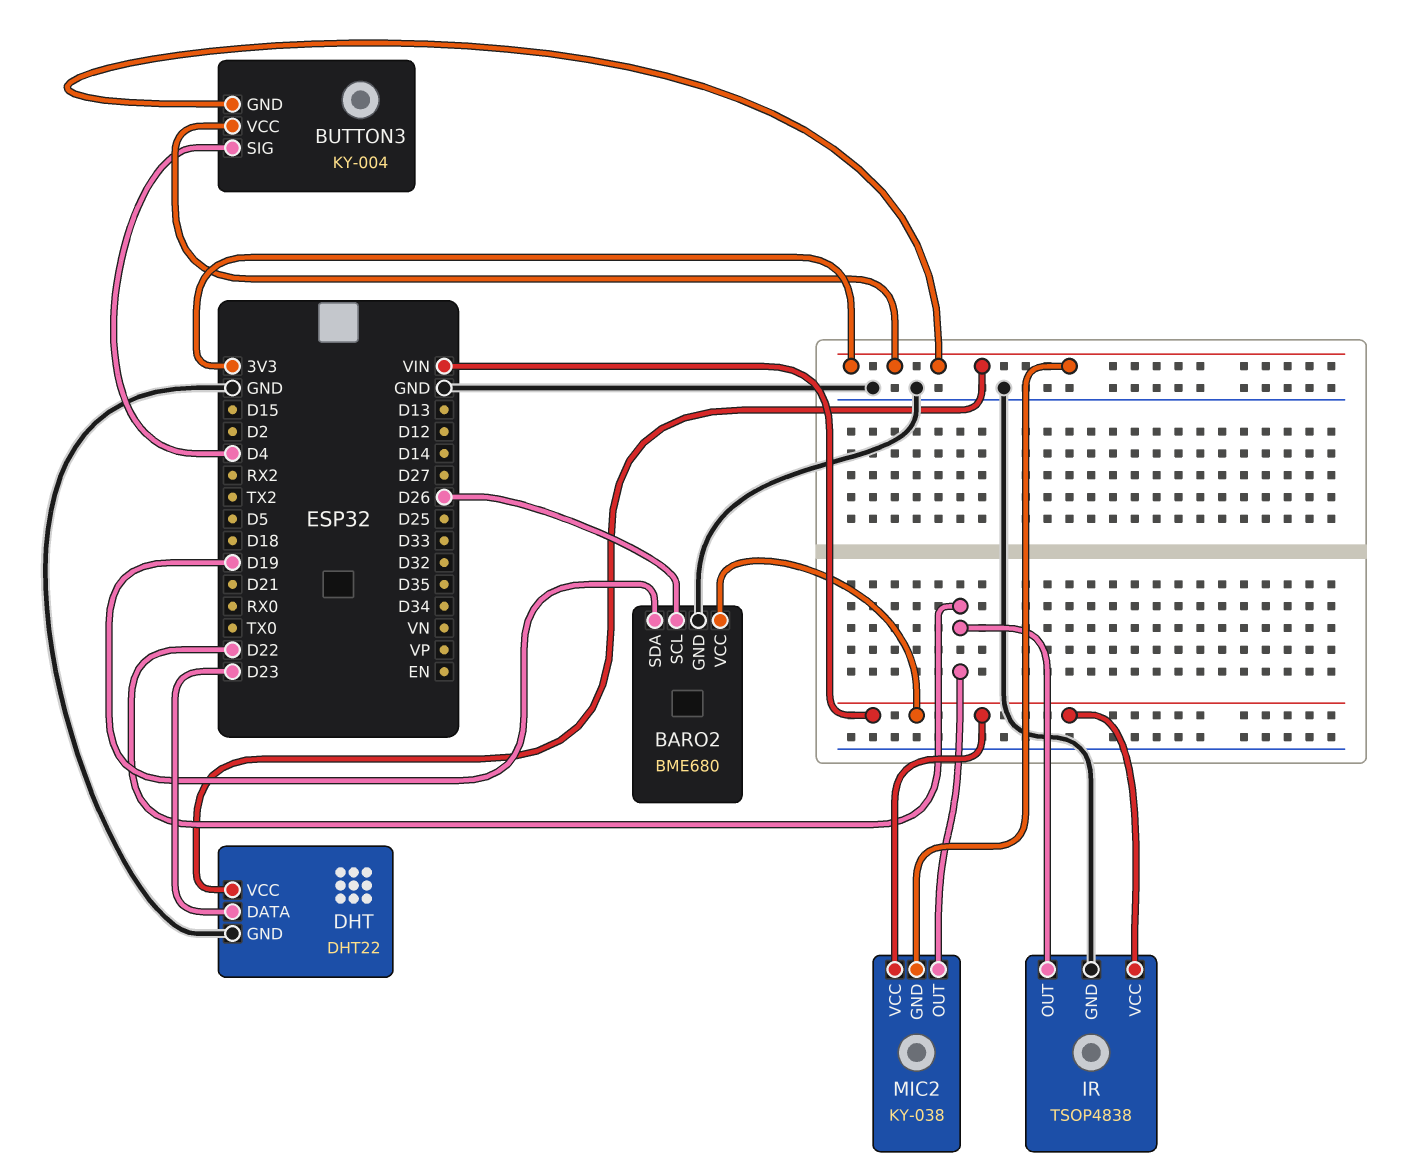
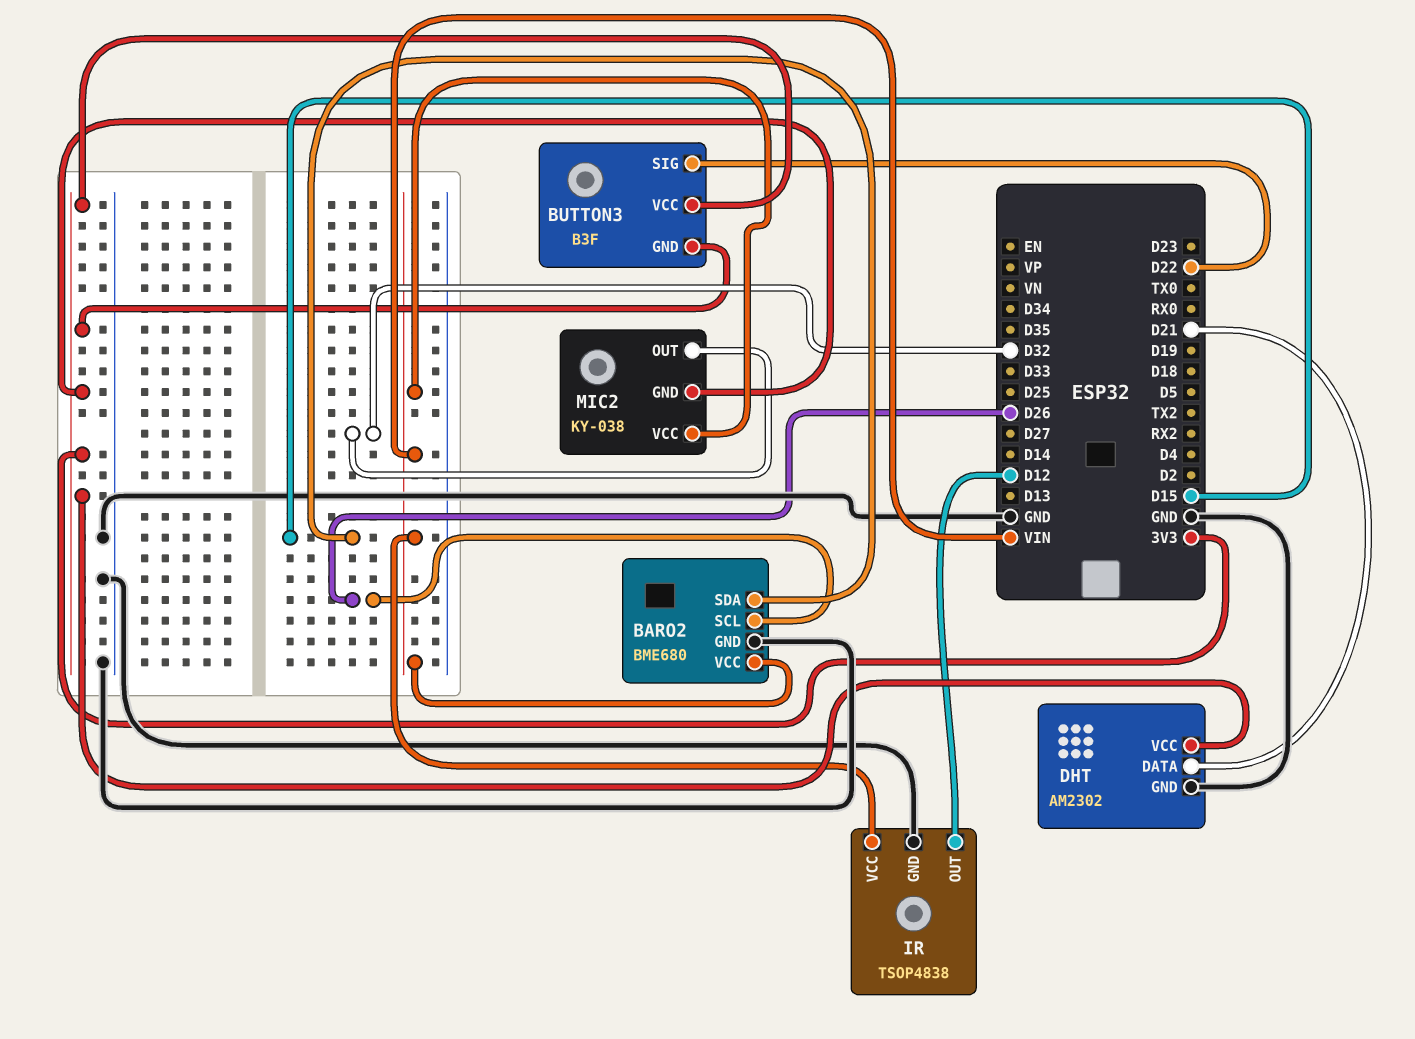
BARO2 pin SDA: D19 -> D15
BUTTON3: KY-004 -> B3F
BUTTON3 pin SIG: D4 -> D22
DHT: DHT22 -> AM2302
DHT pin DATA: D23 -> D21
IR pin OUT: D22 -> D12
MIC2 pin OUT: D22 -> D32

